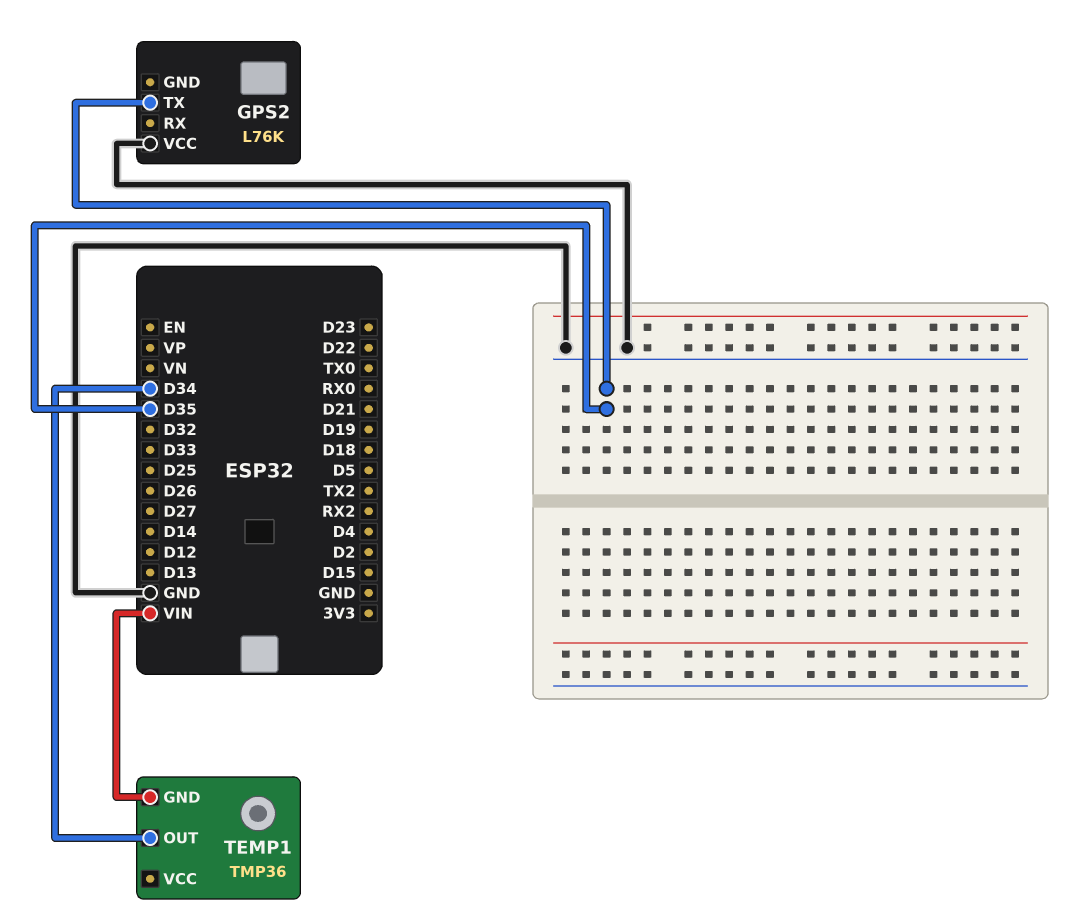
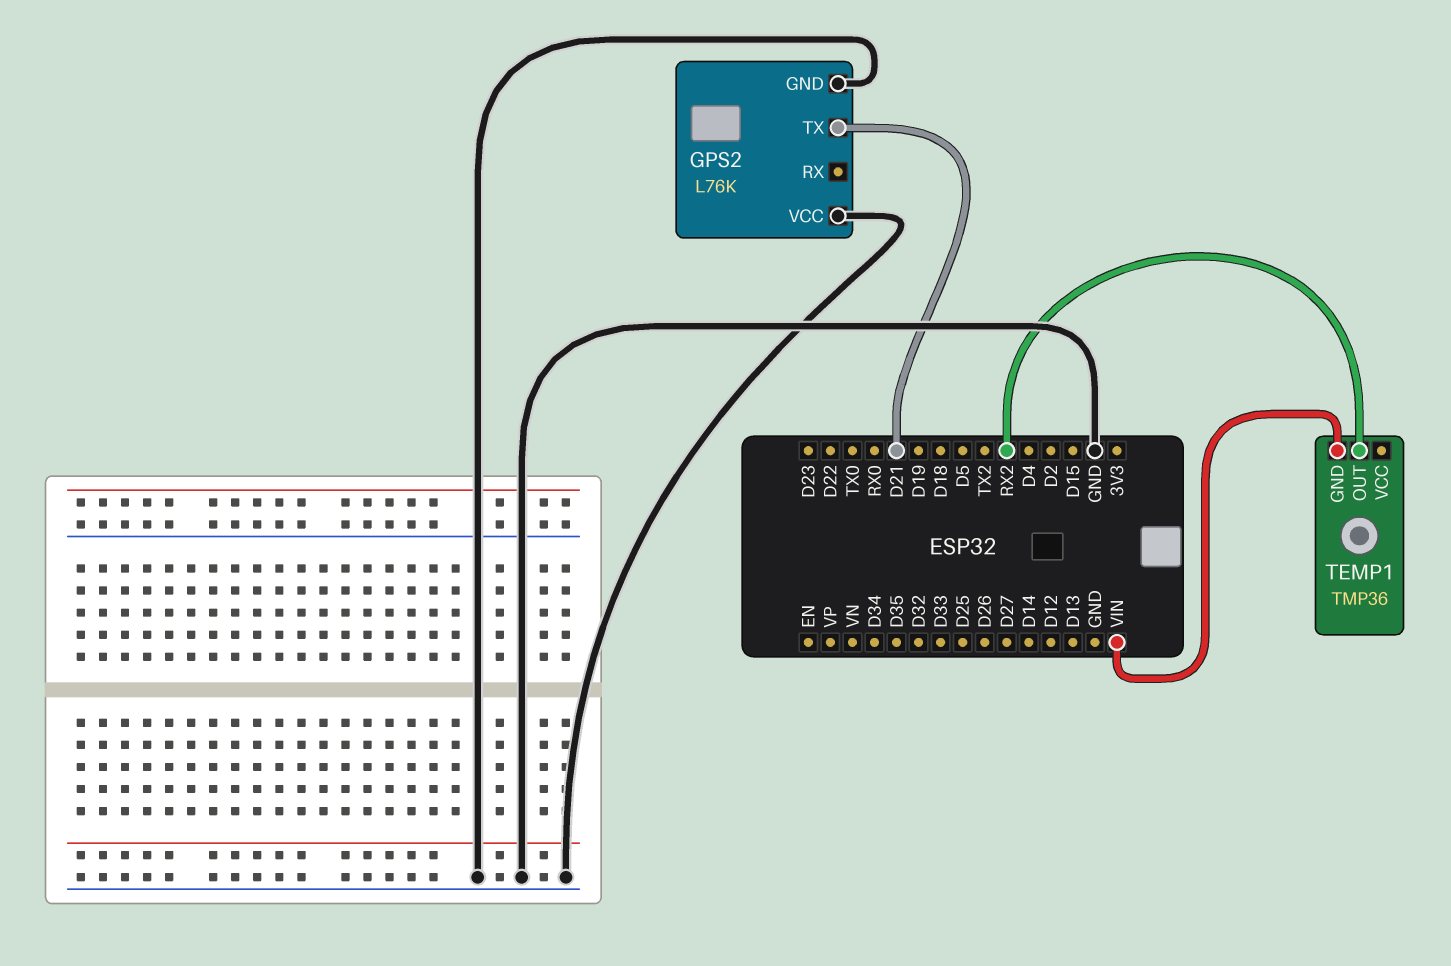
GPS2 pin GND: none -> GND
GPS2 pin TX: D35 -> D21
TEMP1 pin OUT: D34 -> RX2

